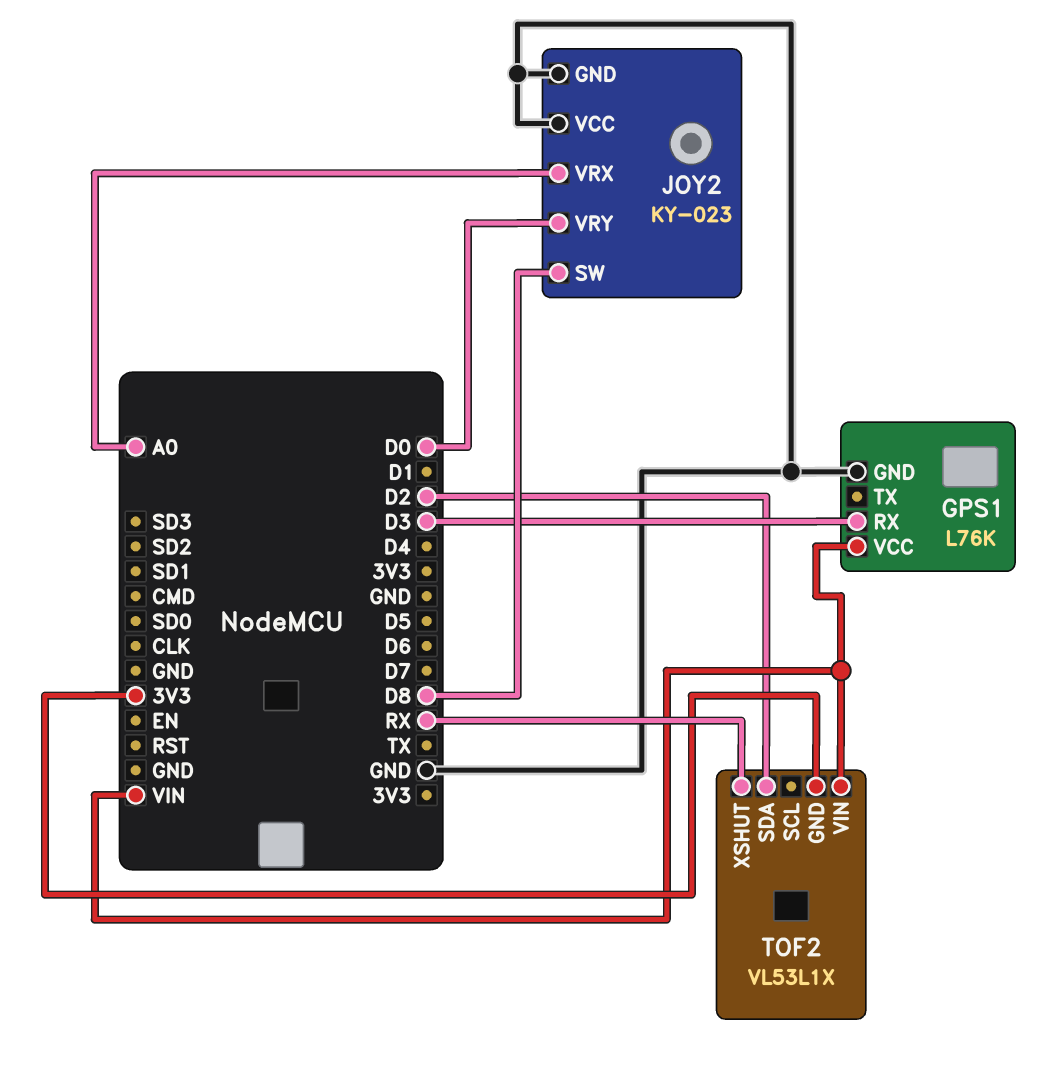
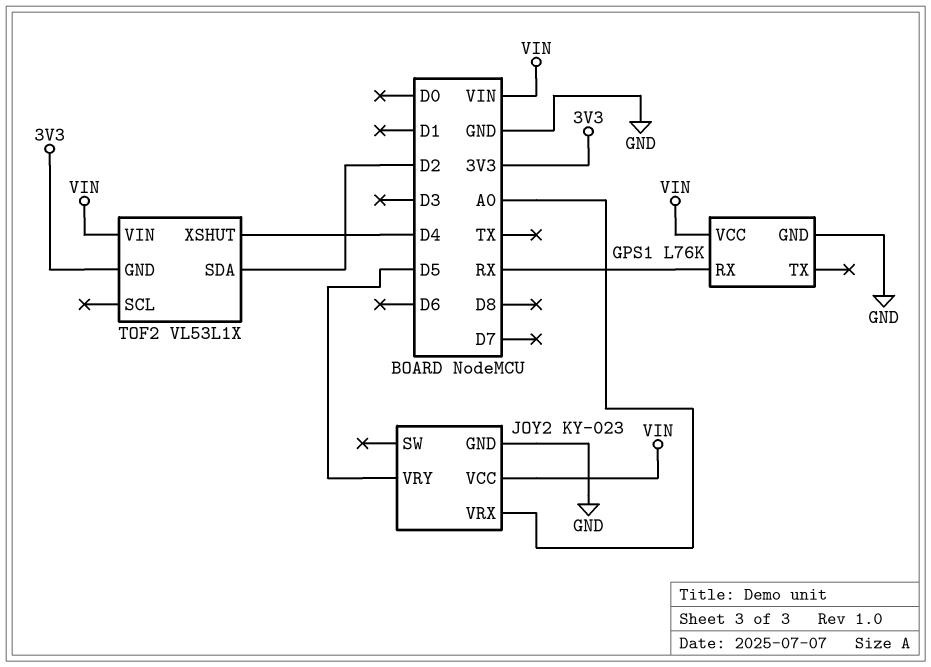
GPS1 pin RX: D3 -> RX
JOY2 pin SW: D8 -> none
JOY2 pin VCC: GND -> VIN
JOY2 pin VRY: D0 -> D5
TOF2 pin XSHUT: RX -> D4

